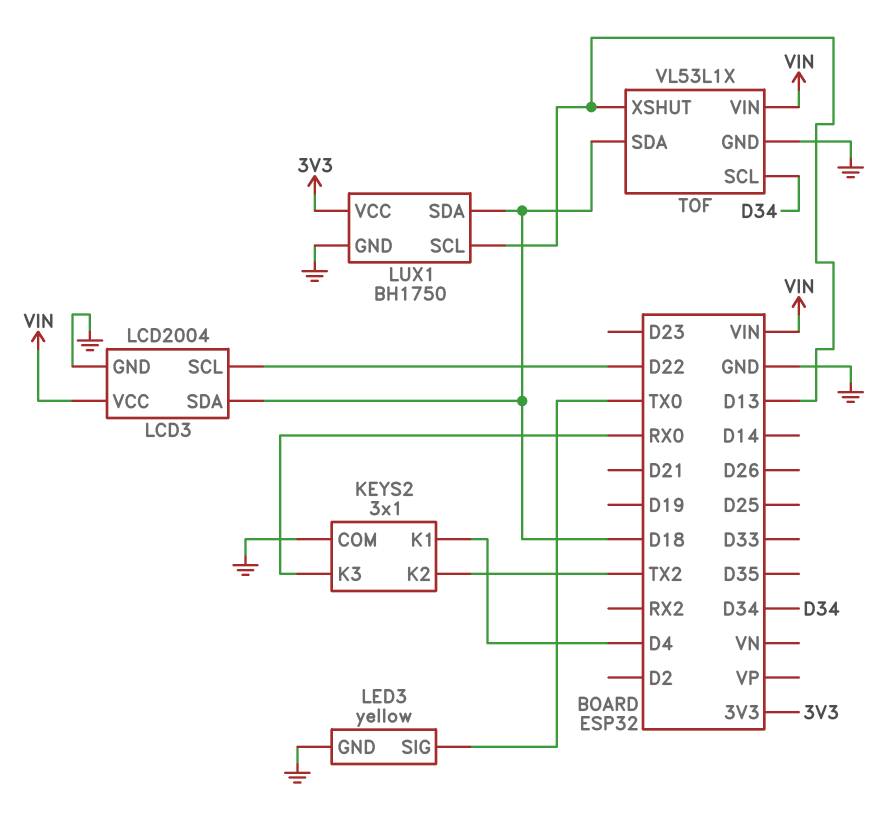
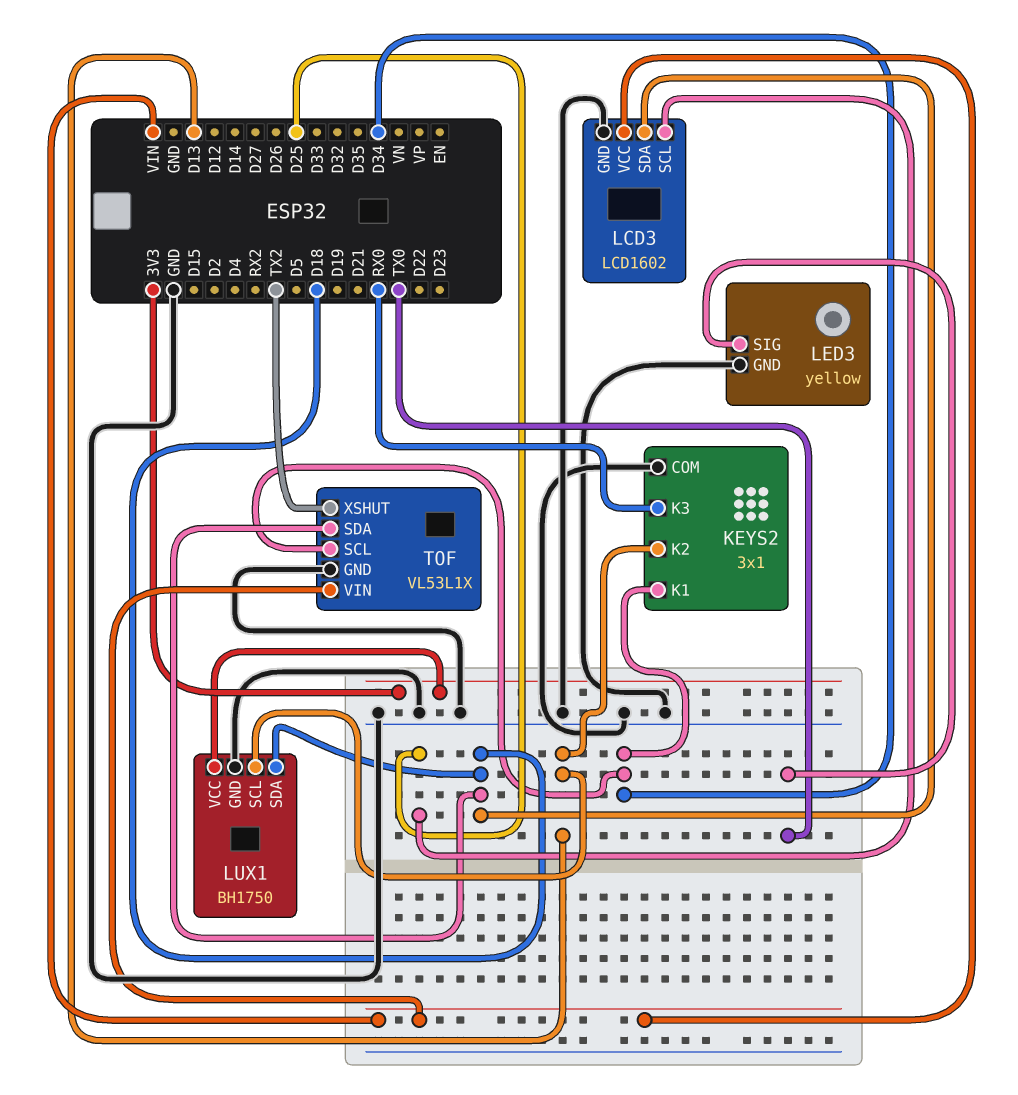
KEYS2 pin K1: D4 -> D34
KEYS2 pin K2: TX2 -> D13
LCD3: LCD2004 -> LCD1602
LCD3 pin SCL: D22 -> D25
TOF pin XSHUT: D13 -> TX2

